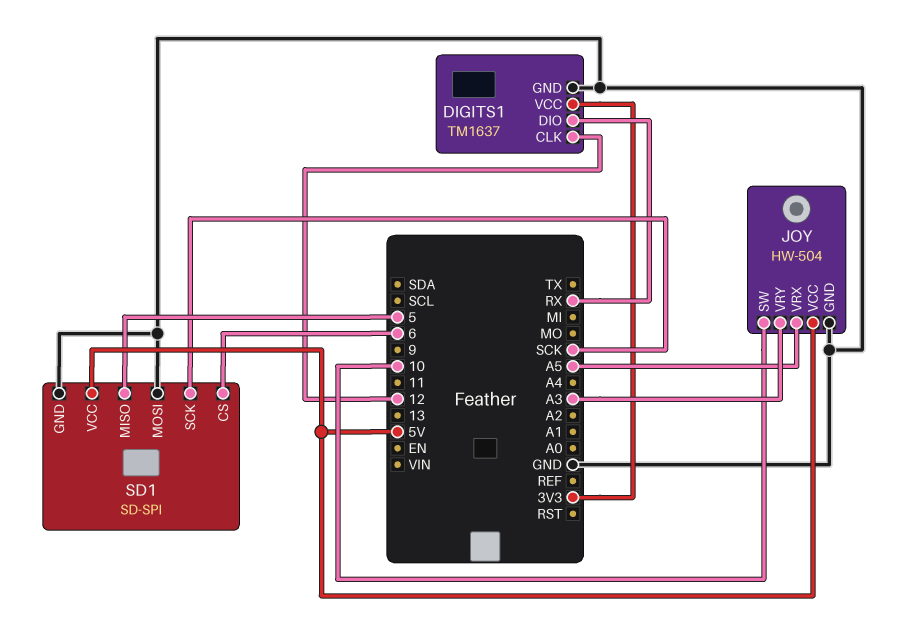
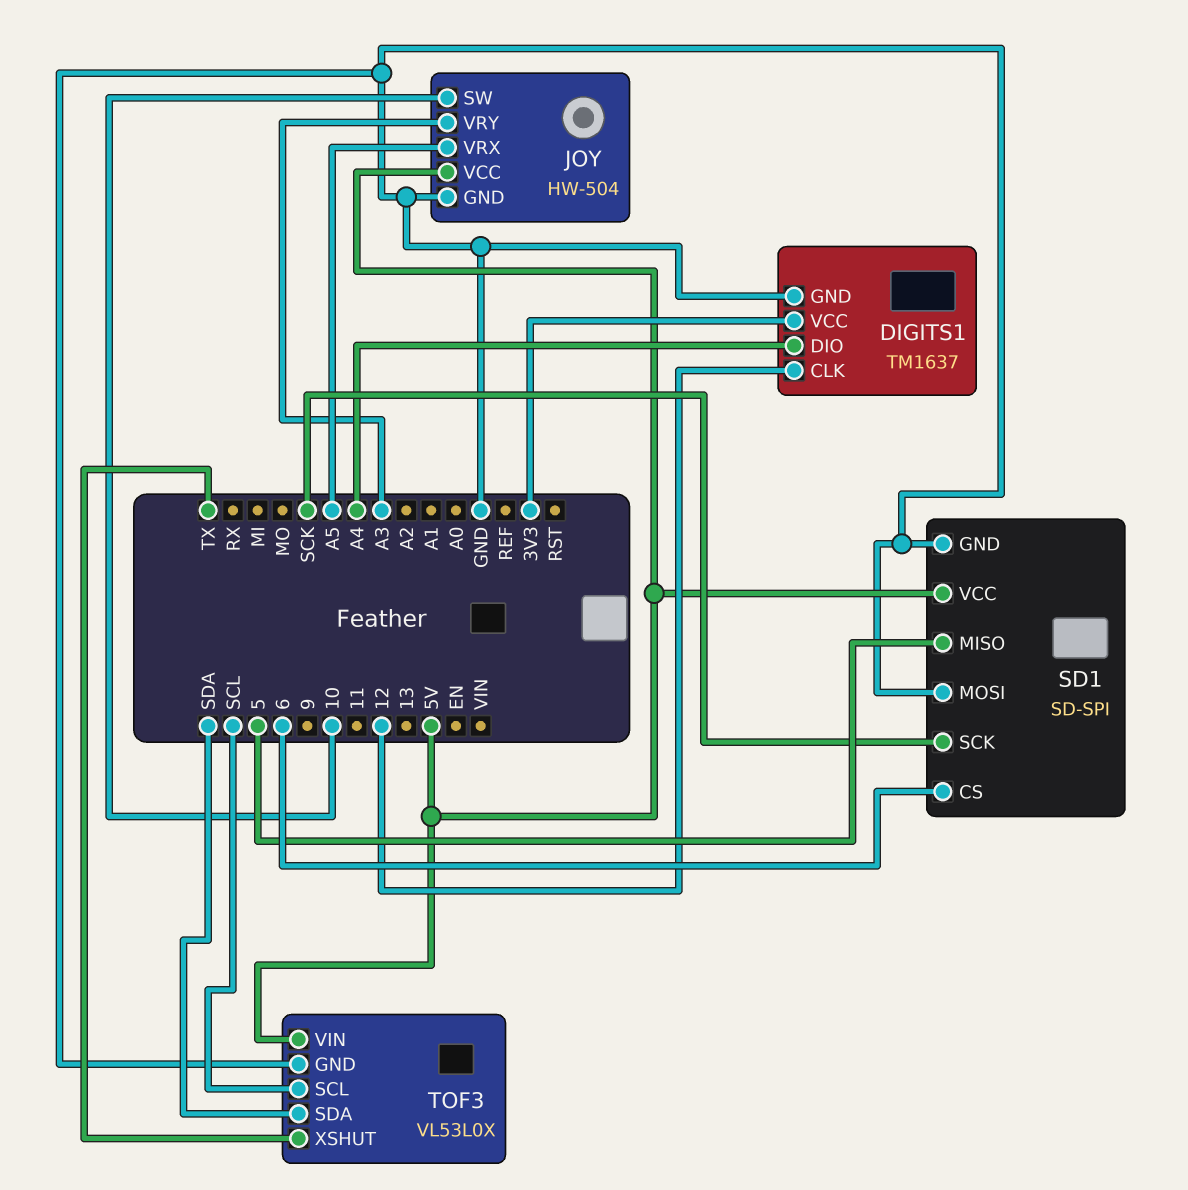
DIGITS1 pin DIO: RX -> A4
TOF3: none -> VL53L0X
TOF3 pin GND: none -> GND
TOF3 pin SCL: none -> SCL
TOF3 pin SDA: none -> SDA
TOF3 pin VIN: none -> 5V
TOF3 pin XSHUT: none -> TX

